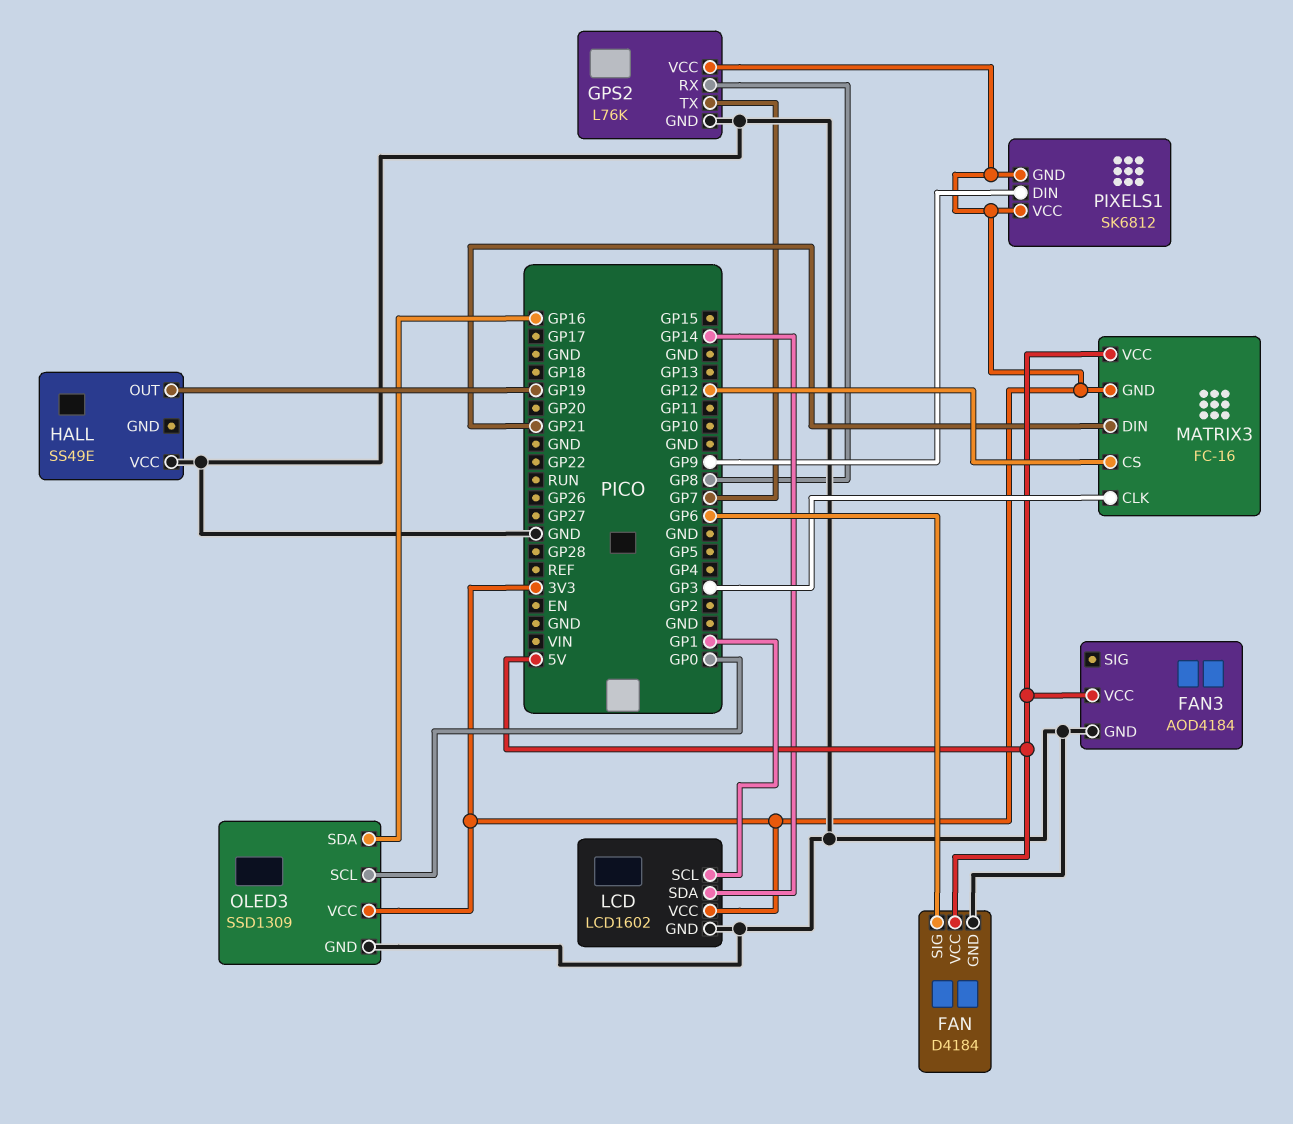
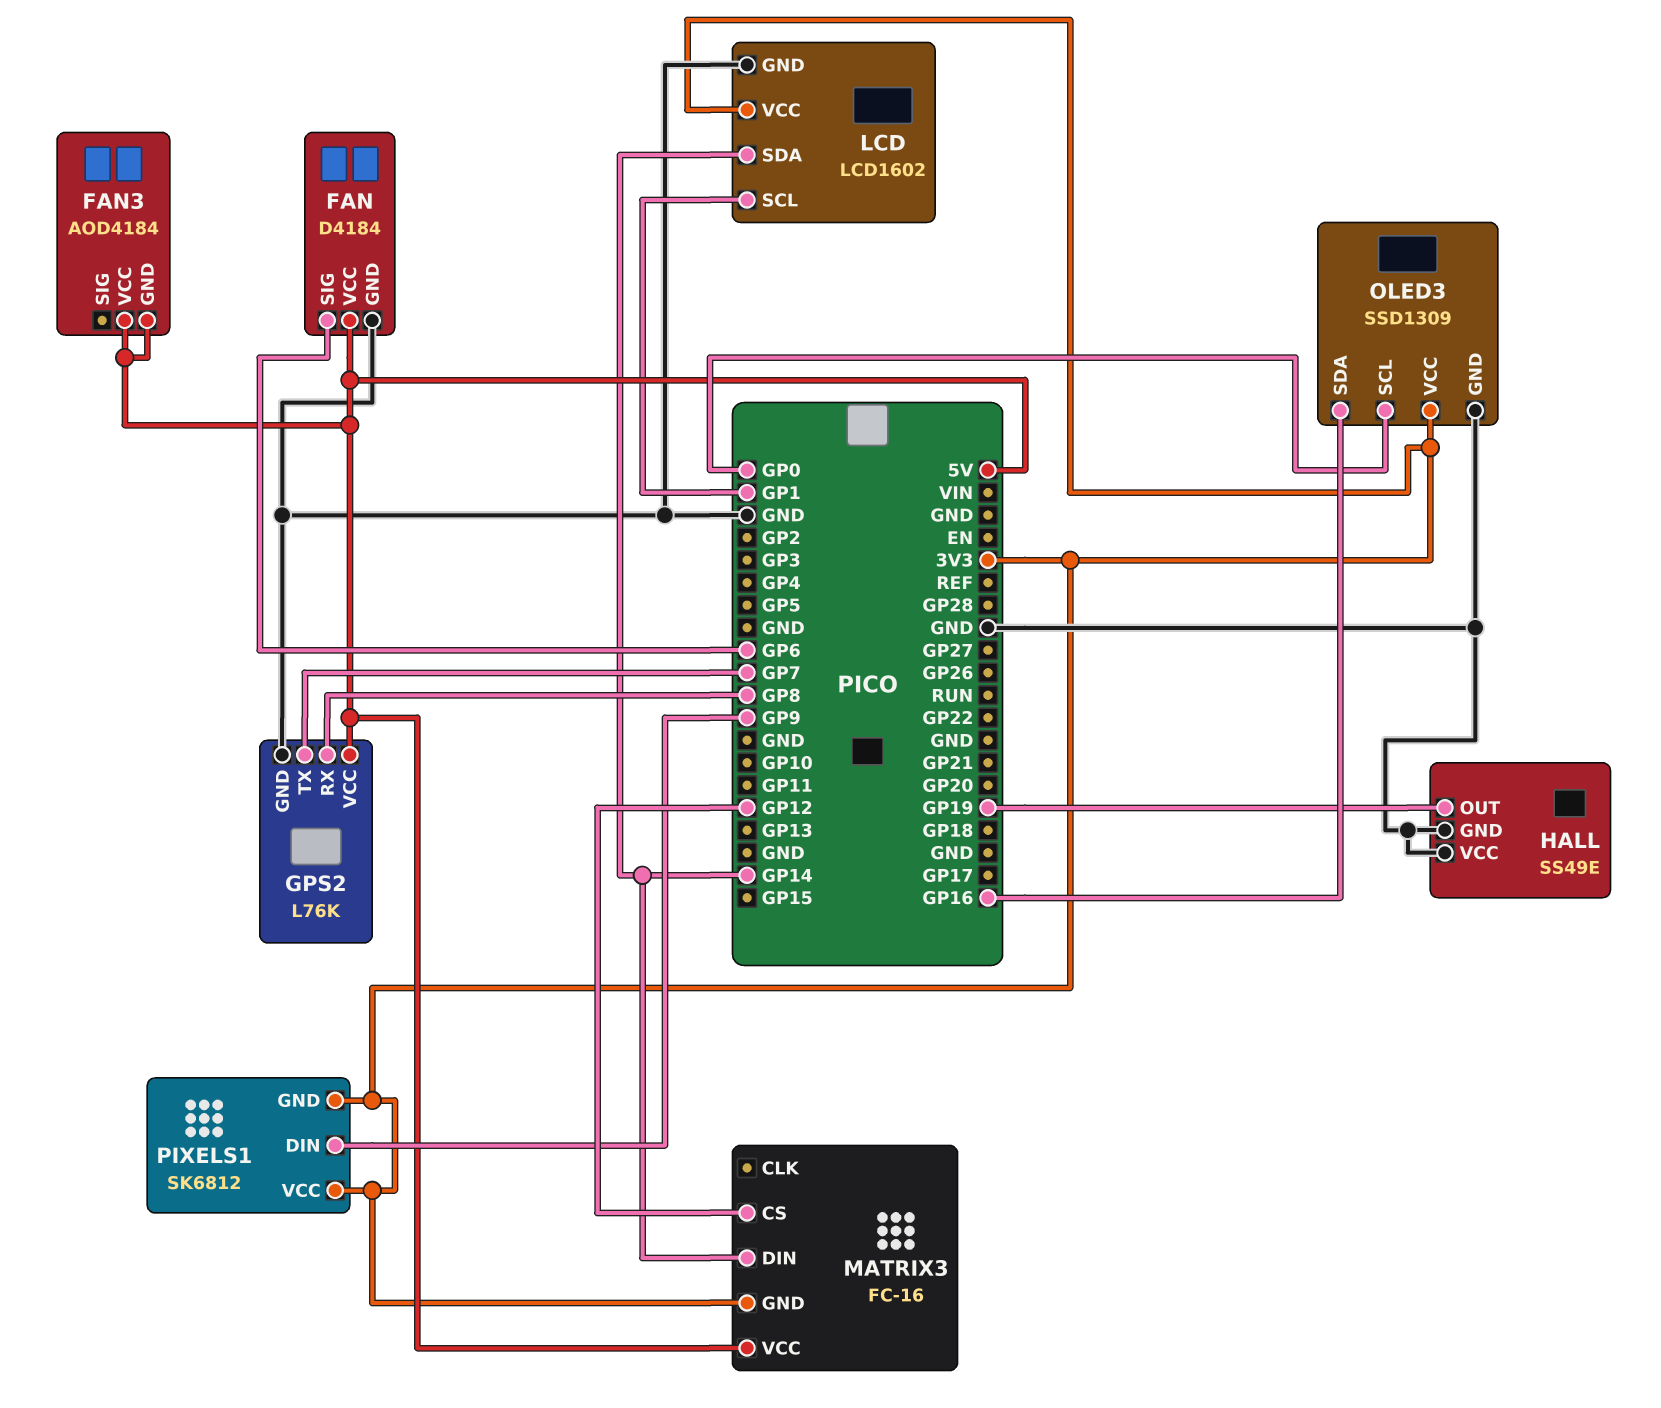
FAN3 pin GND: GND -> 5V
GPS2 pin VCC: 3V3 -> 5V
HALL pin GND: none -> GND
MATRIX3 pin CLK: GP3 -> none
MATRIX3 pin DIN: GP21 -> GP14

